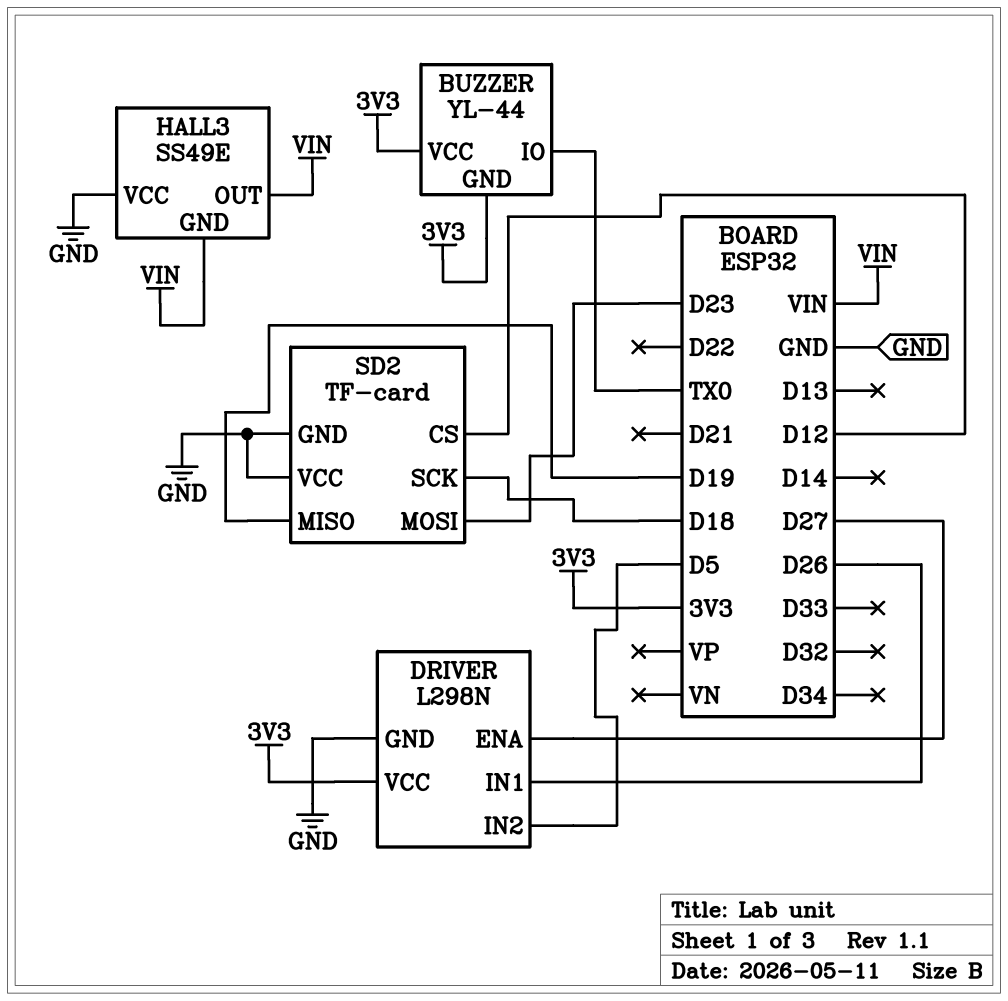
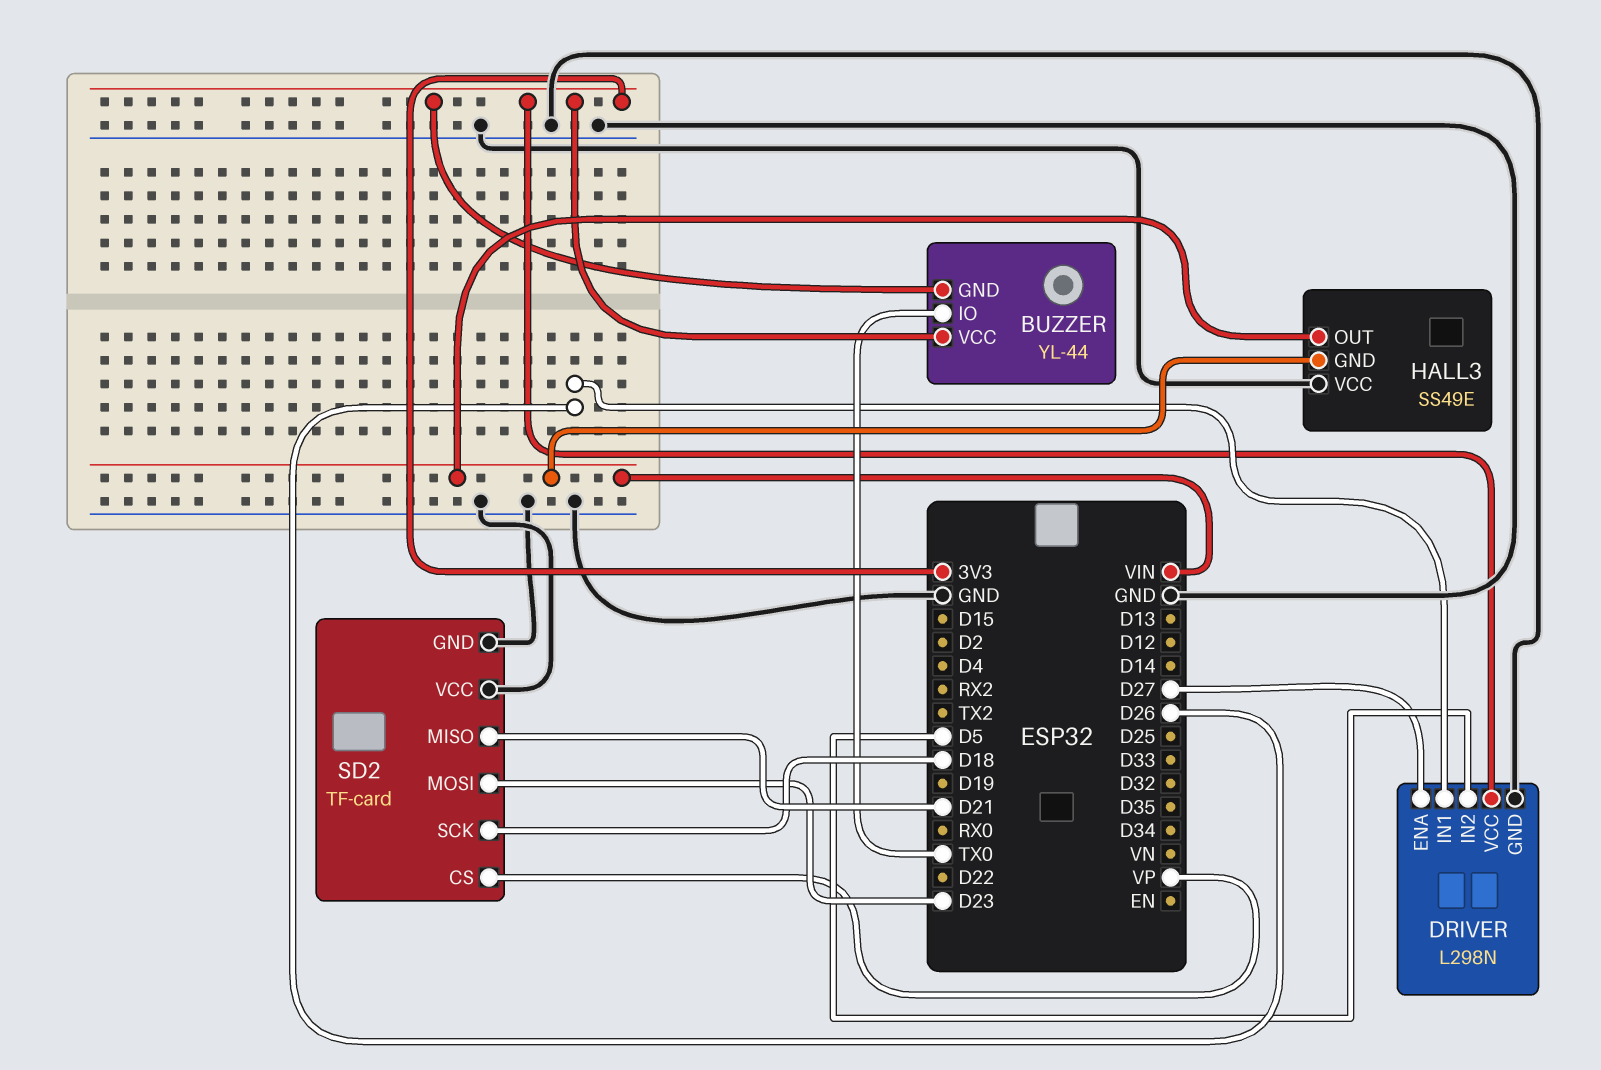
SD2 pin CS: D12 -> VP
SD2 pin MISO: D19 -> D21

